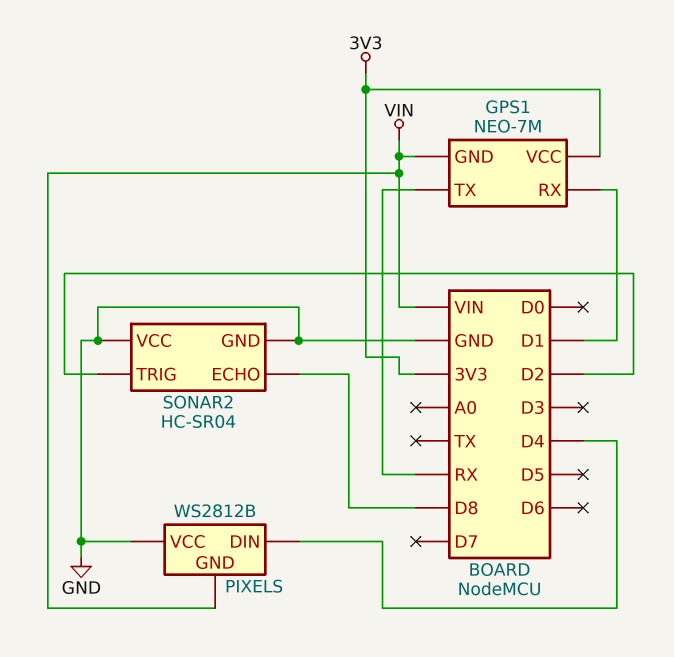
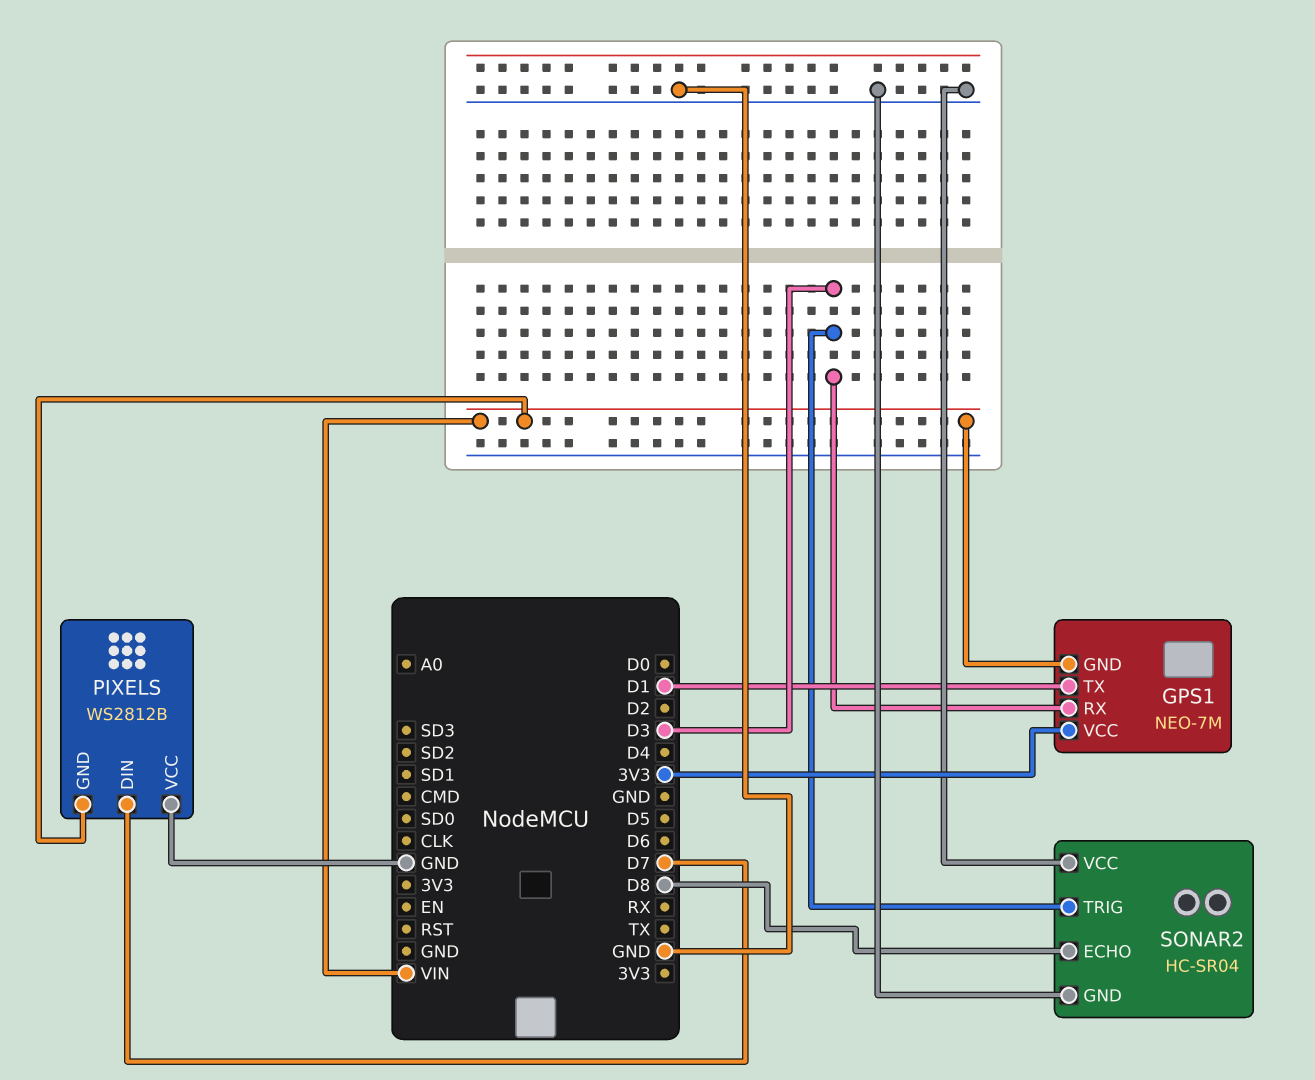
GPS1 pin RX: D1 -> D3
GPS1 pin TX: RX -> D1
PIXELS pin DIN: D4 -> D7
SONAR2 pin TRIG: D2 -> D3

